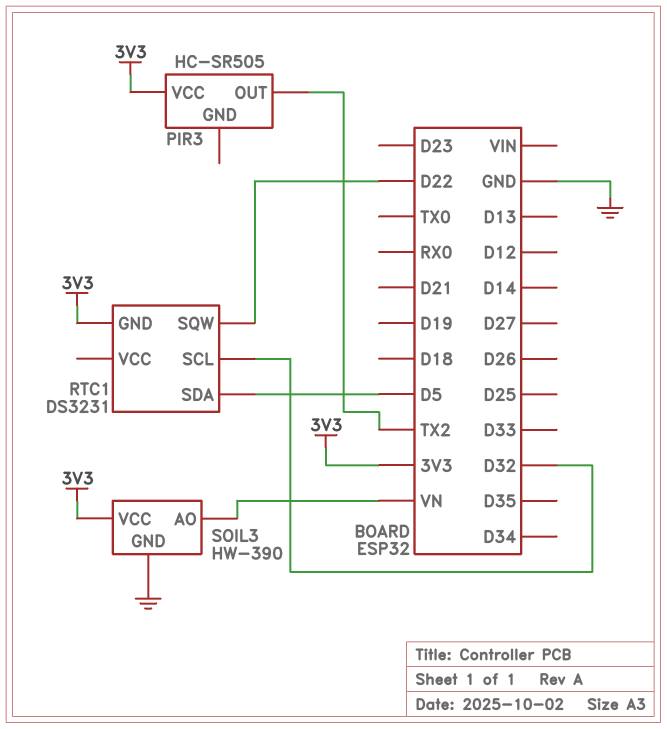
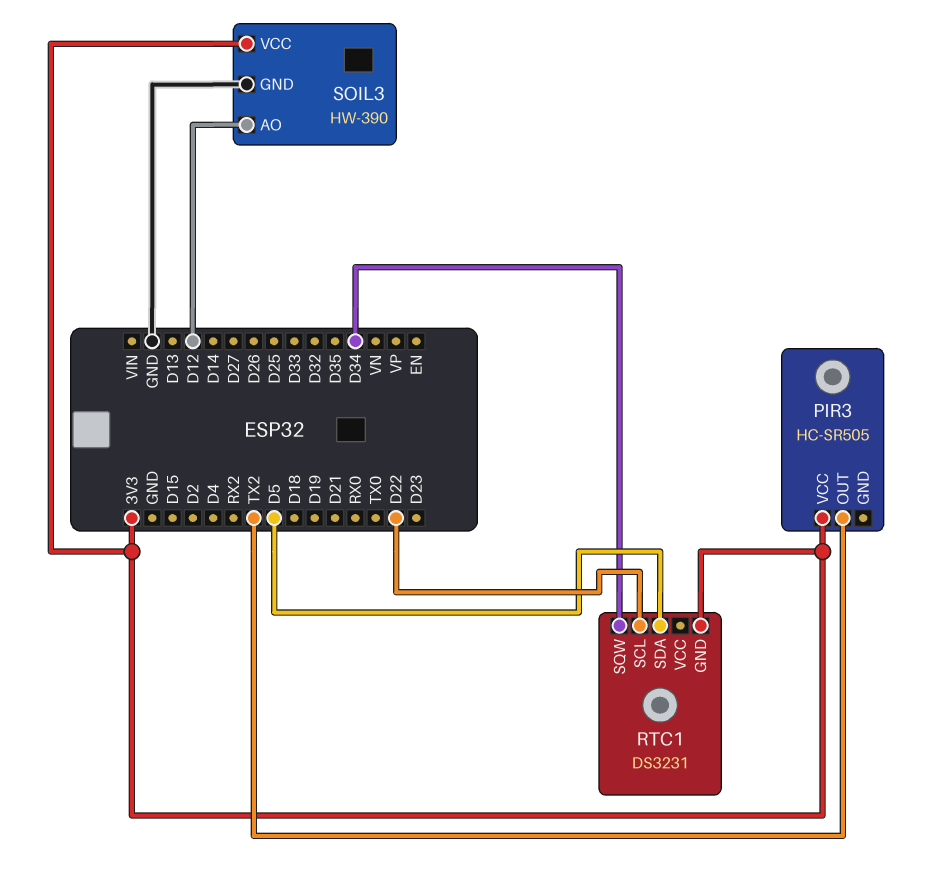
RTC1 pin SCL: D32 -> D22
RTC1 pin SQW: D22 -> D34
SOIL3 pin AO: VN -> D12

